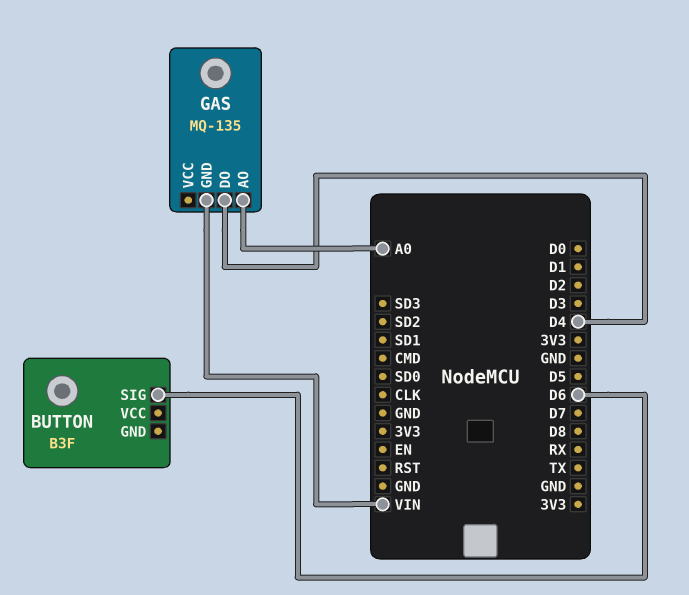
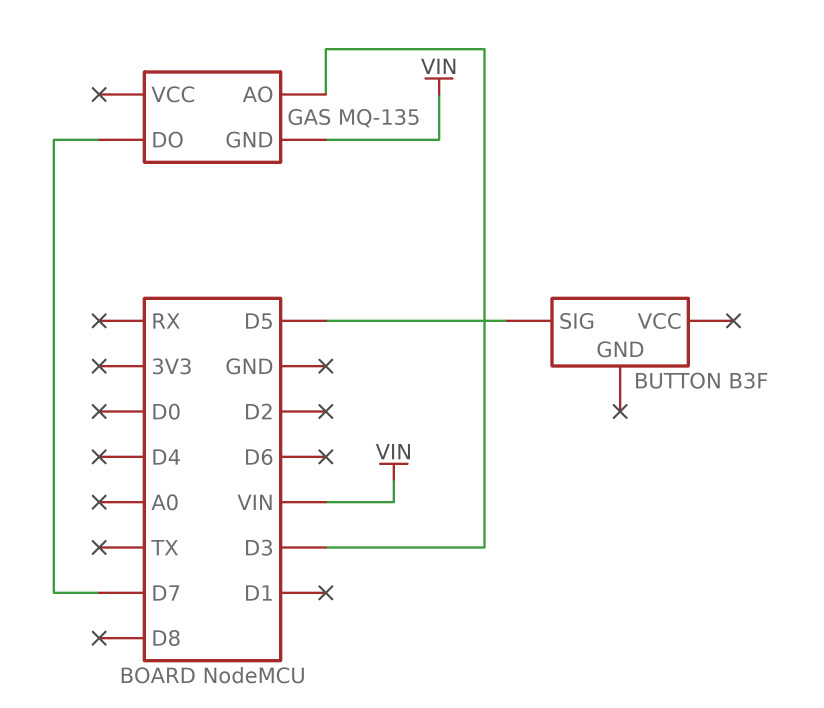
BUTTON pin SIG: D6 -> D5
GAS pin AO: A0 -> D3
GAS pin DO: D4 -> D7

